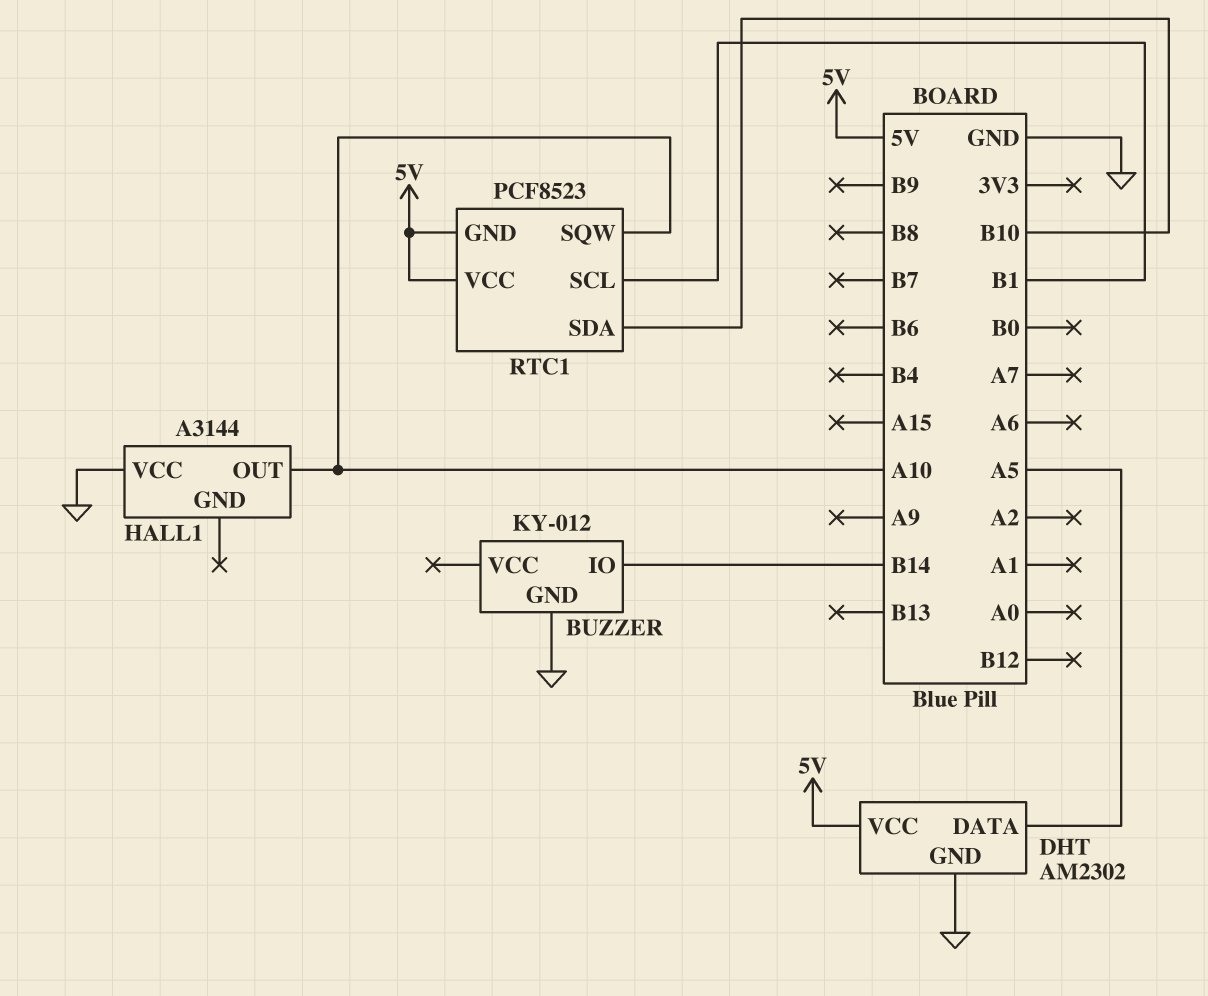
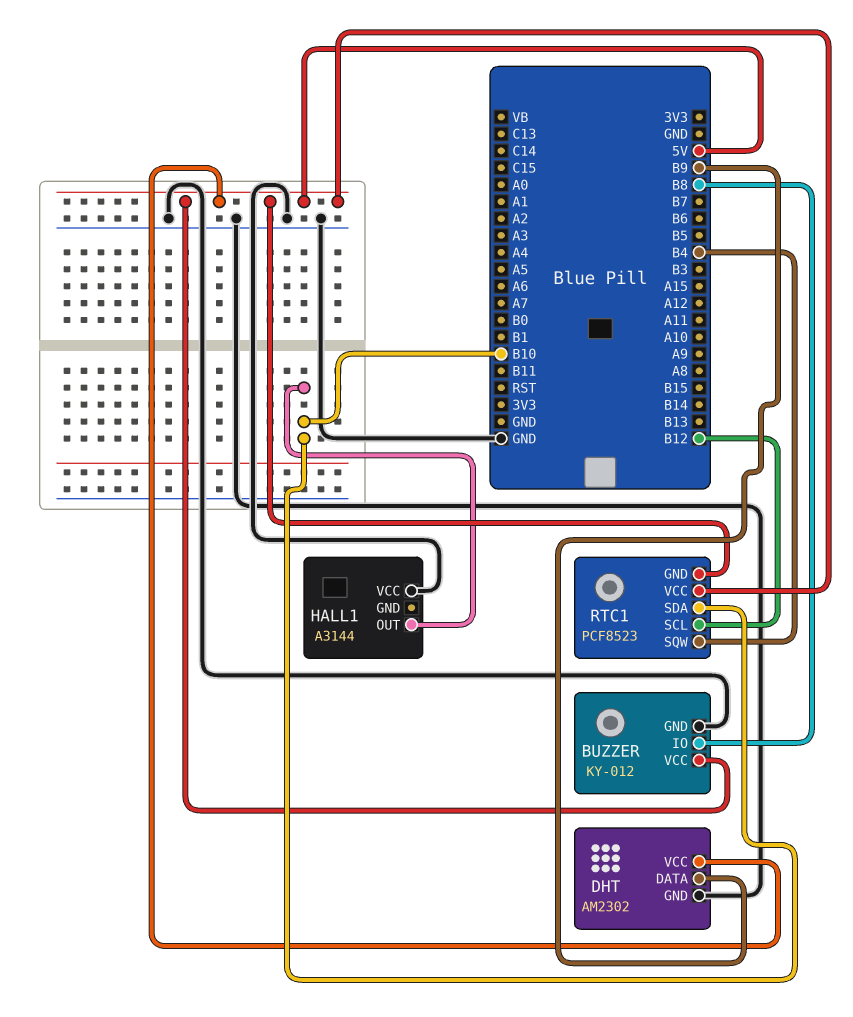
BUZZER pin IO: B14 -> B8
BUZZER pin VCC: none -> 5V
DHT pin DATA: A5 -> B9
HALL1 pin OUT: A10 -> B10
RTC1 pin SCL: B1 -> B12
RTC1 pin SQW: A10 -> B4

